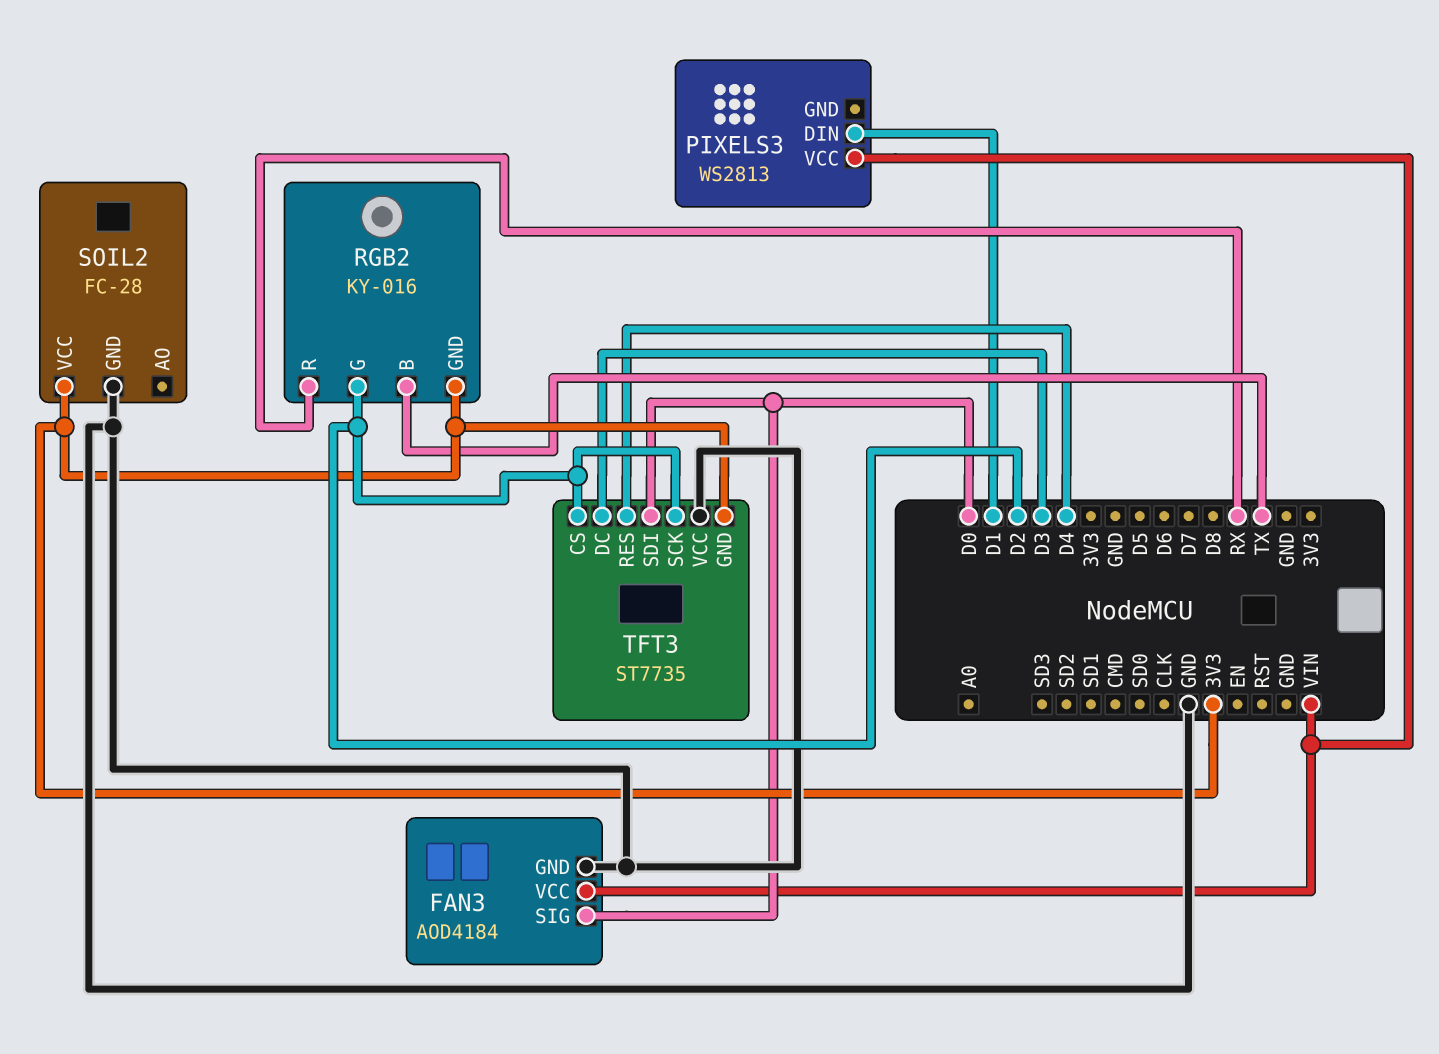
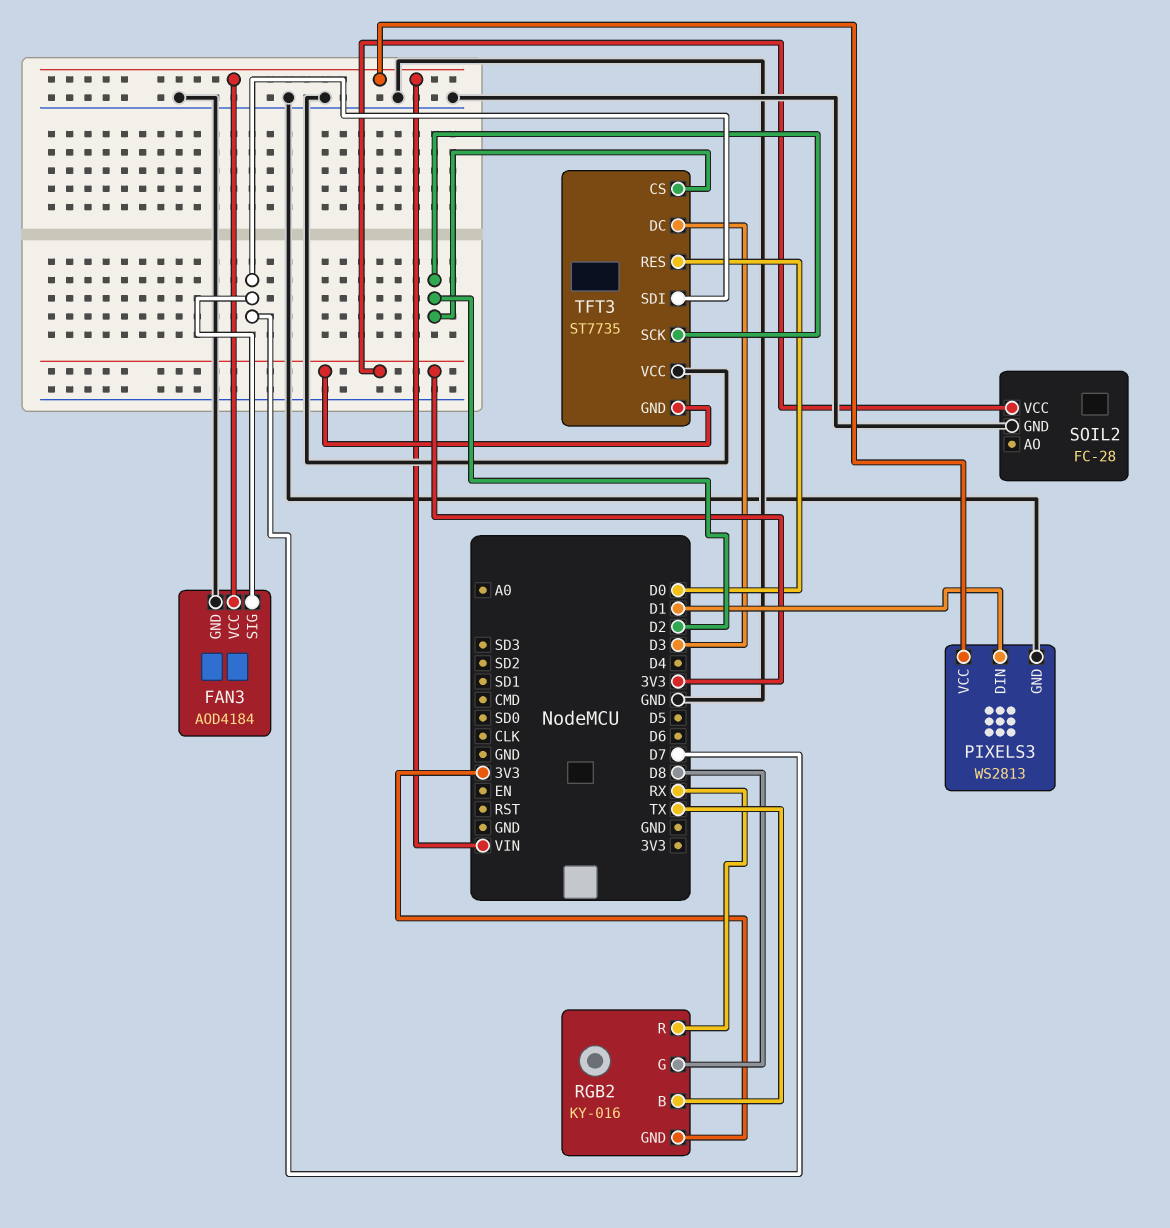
FAN3 pin SIG: D0 -> D7
PIXELS3 pin GND: none -> GND
RGB2 pin G: D2 -> D8
TFT3 pin RES: D4 -> D0
TFT3 pin SDI: D0 -> D7

